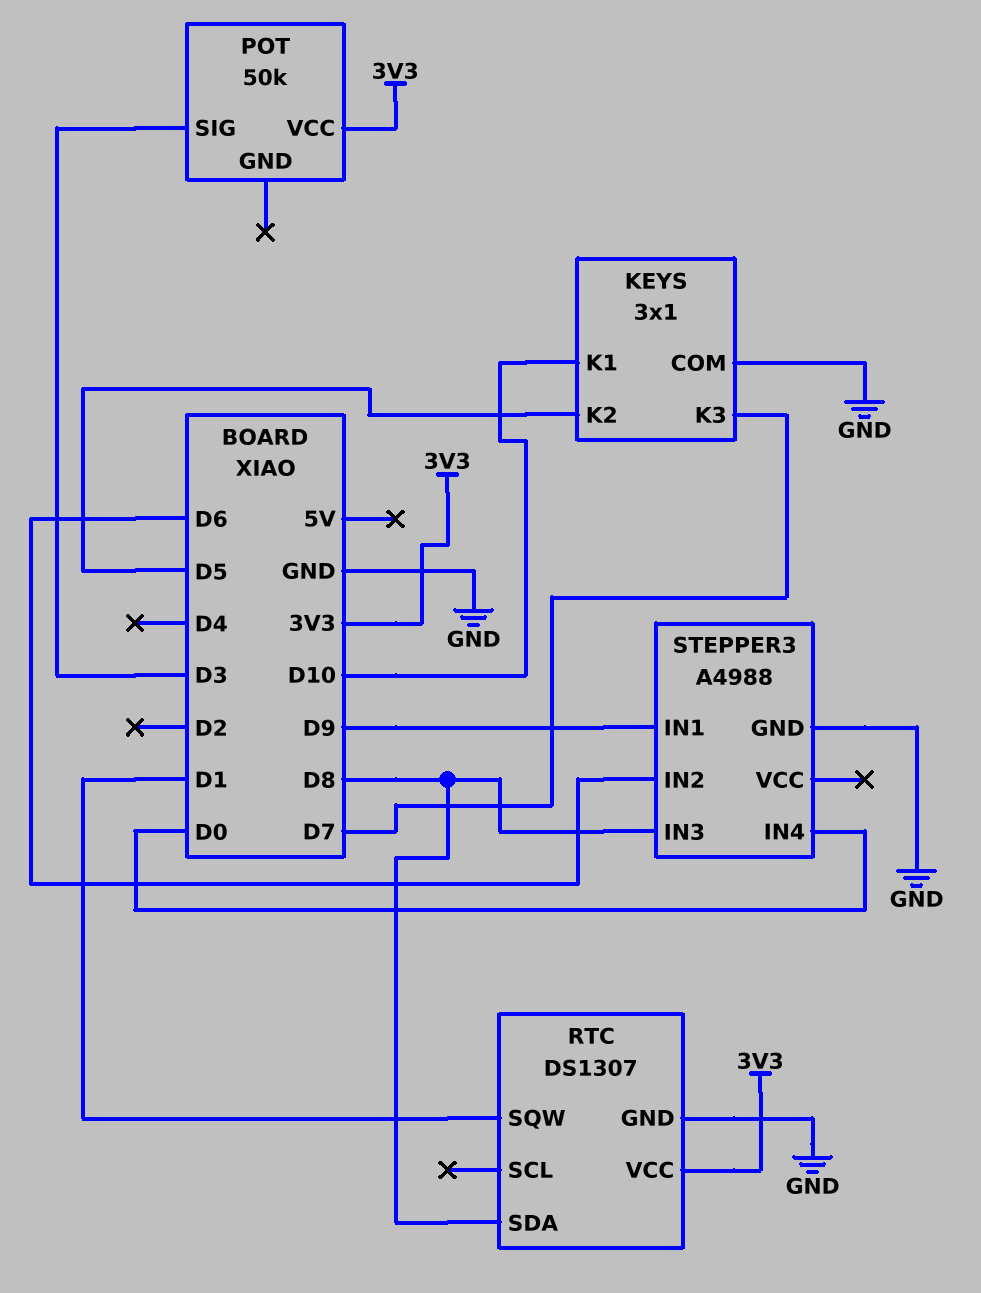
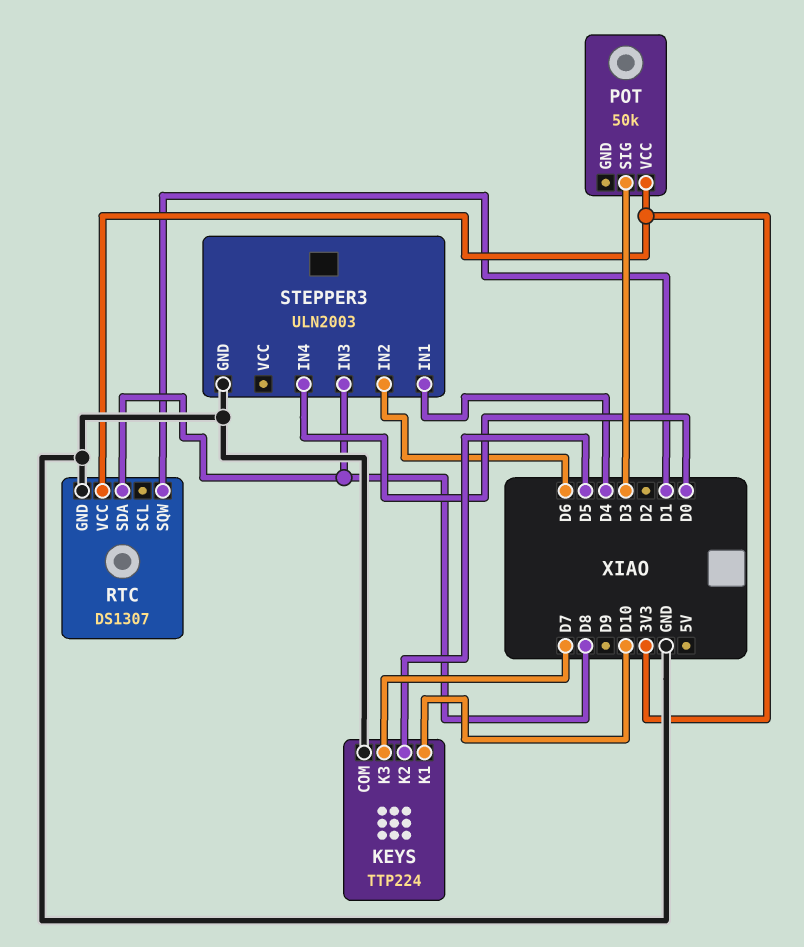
KEYS: 3x1 -> TTP224
STEPPER3: A4988 -> ULN2003
STEPPER3 pin IN1: D9 -> D4

